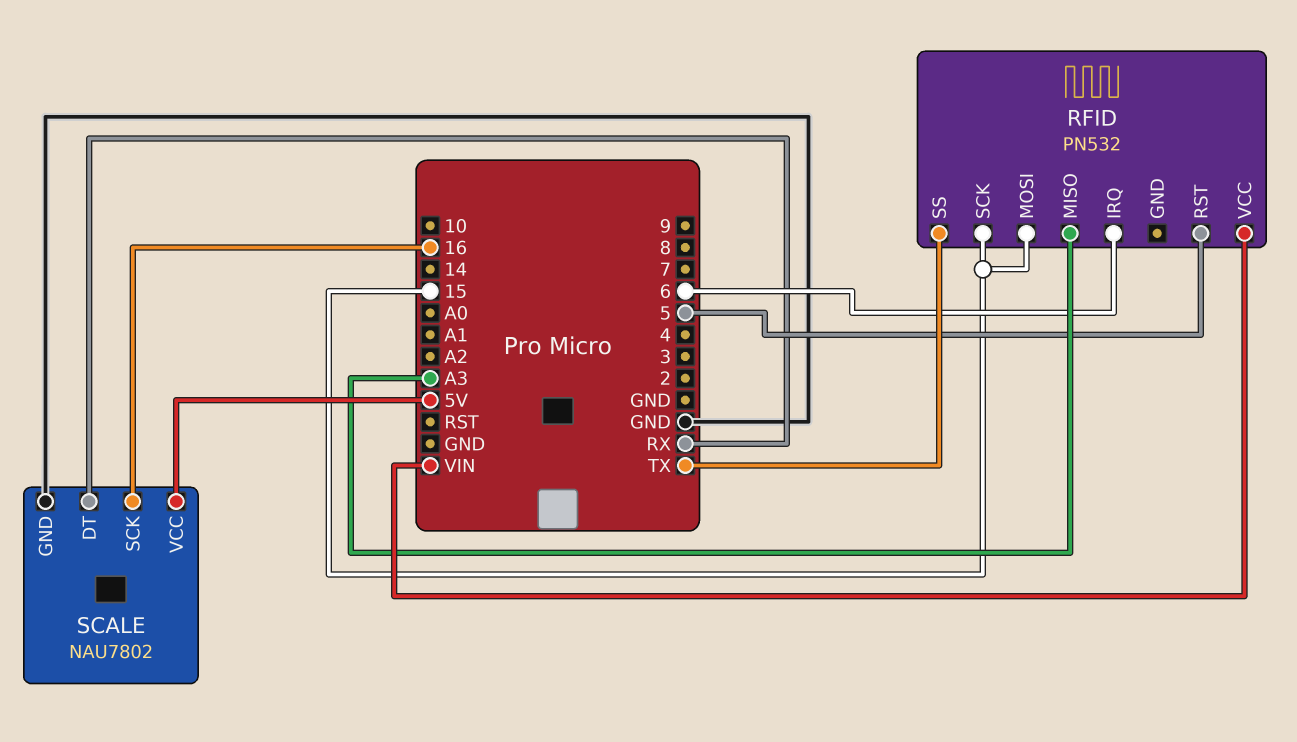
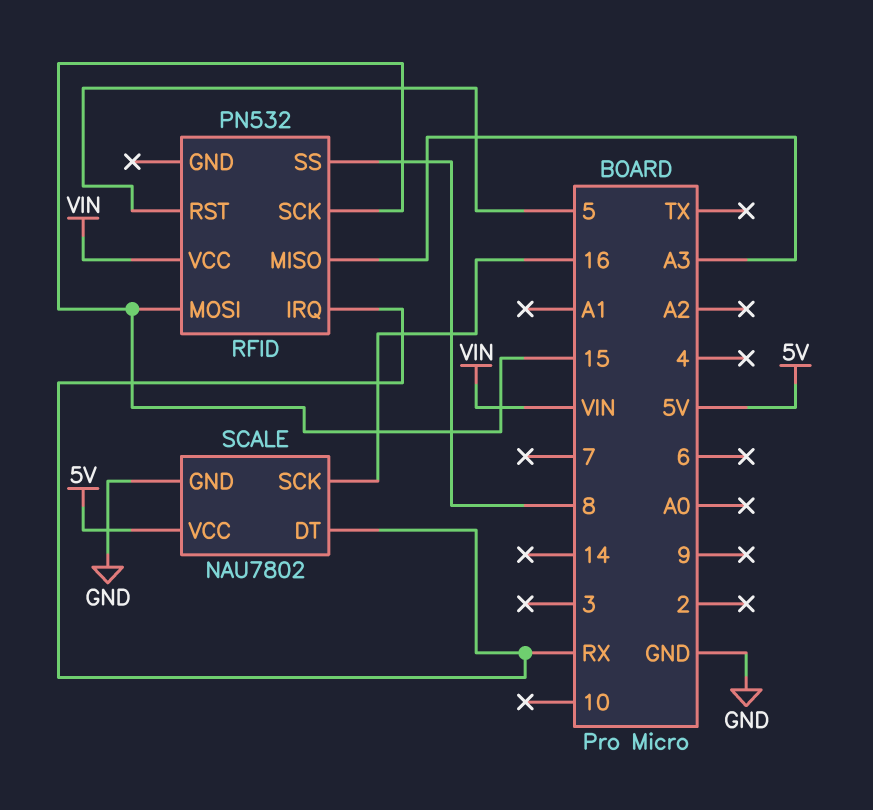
RFID pin IRQ: 6 -> RX
RFID pin SS: TX -> 8

